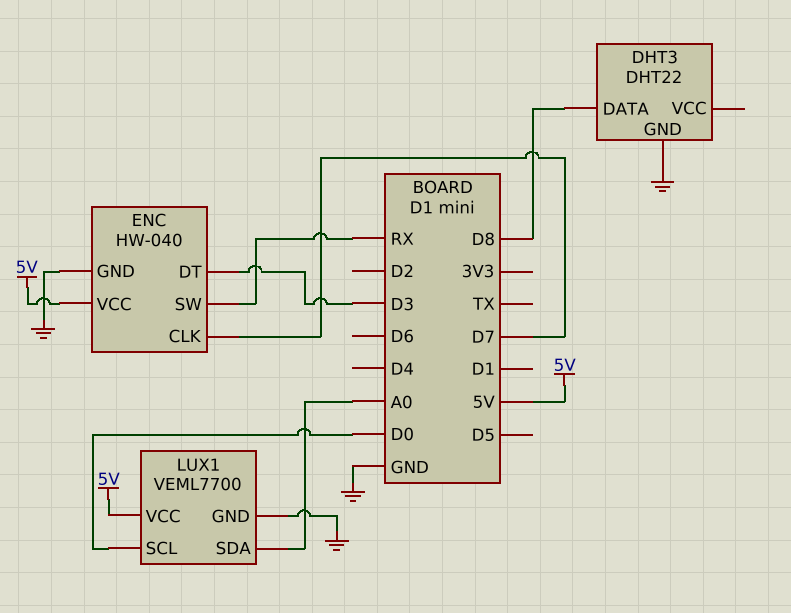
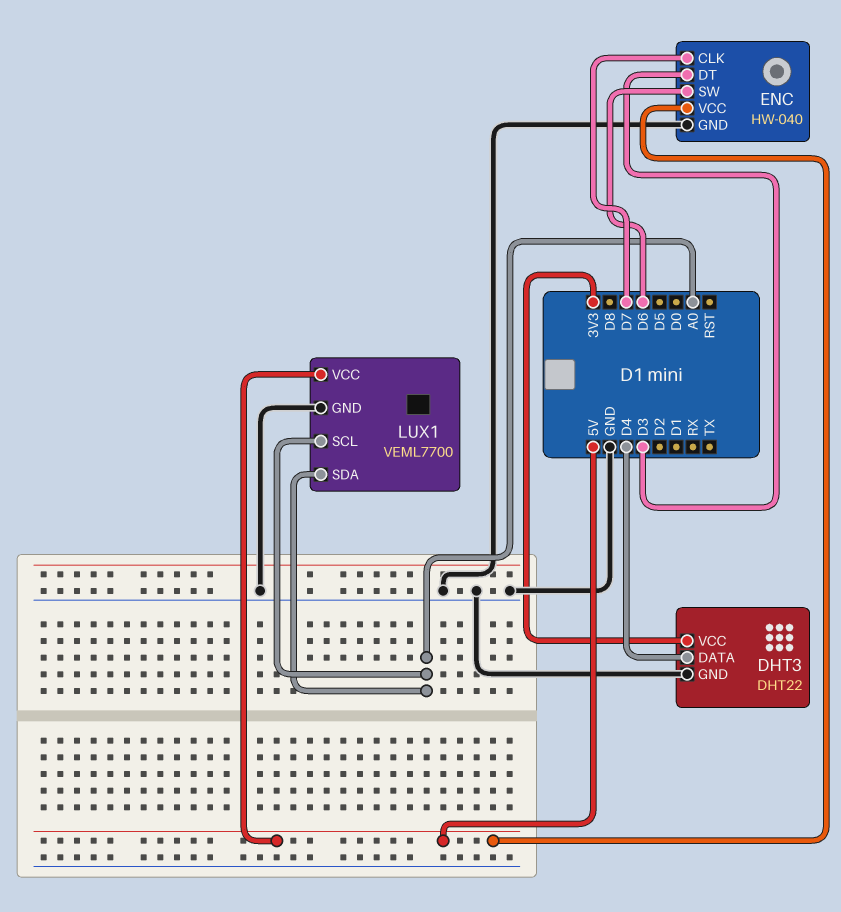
DHT3 pin DATA: D8 -> D4
DHT3 pin VCC: none -> 3V3
ENC pin SW: RX -> D6
LUX1 pin SCL: D0 -> A0

